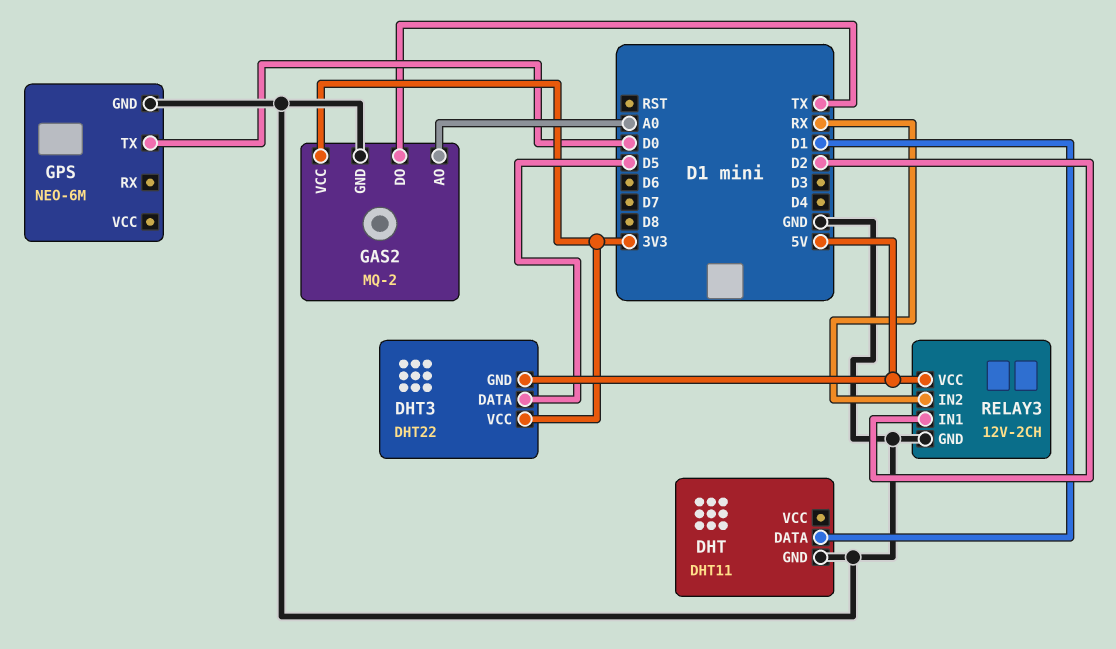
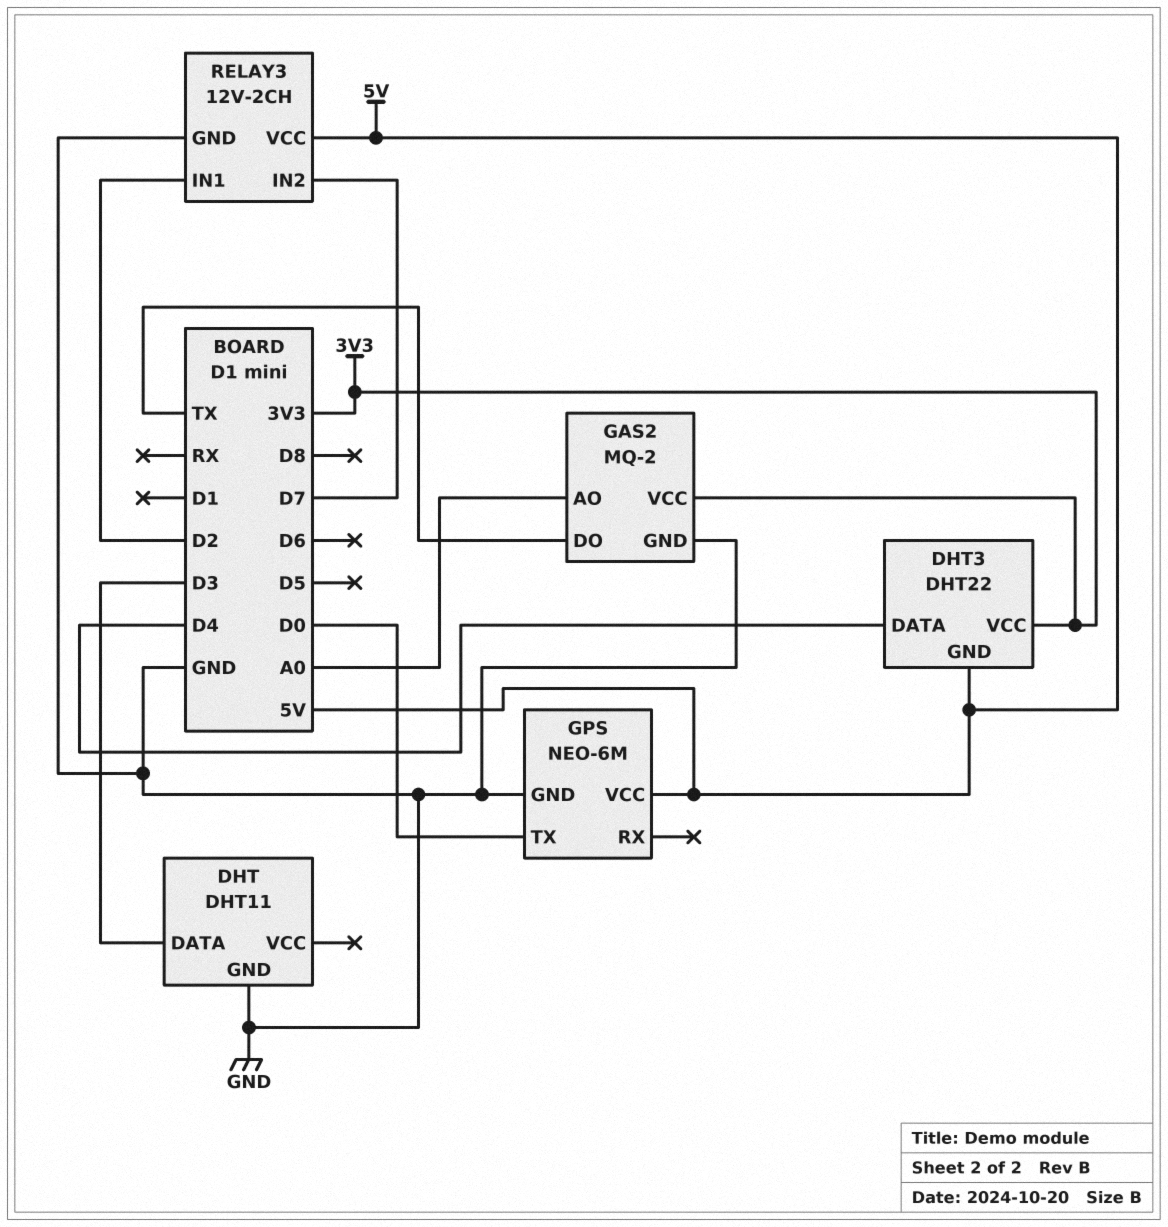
DHT pin DATA: D1 -> D3
DHT3 pin DATA: D5 -> D4
GPS pin VCC: none -> 5V
RELAY3 pin IN2: RX -> D7

